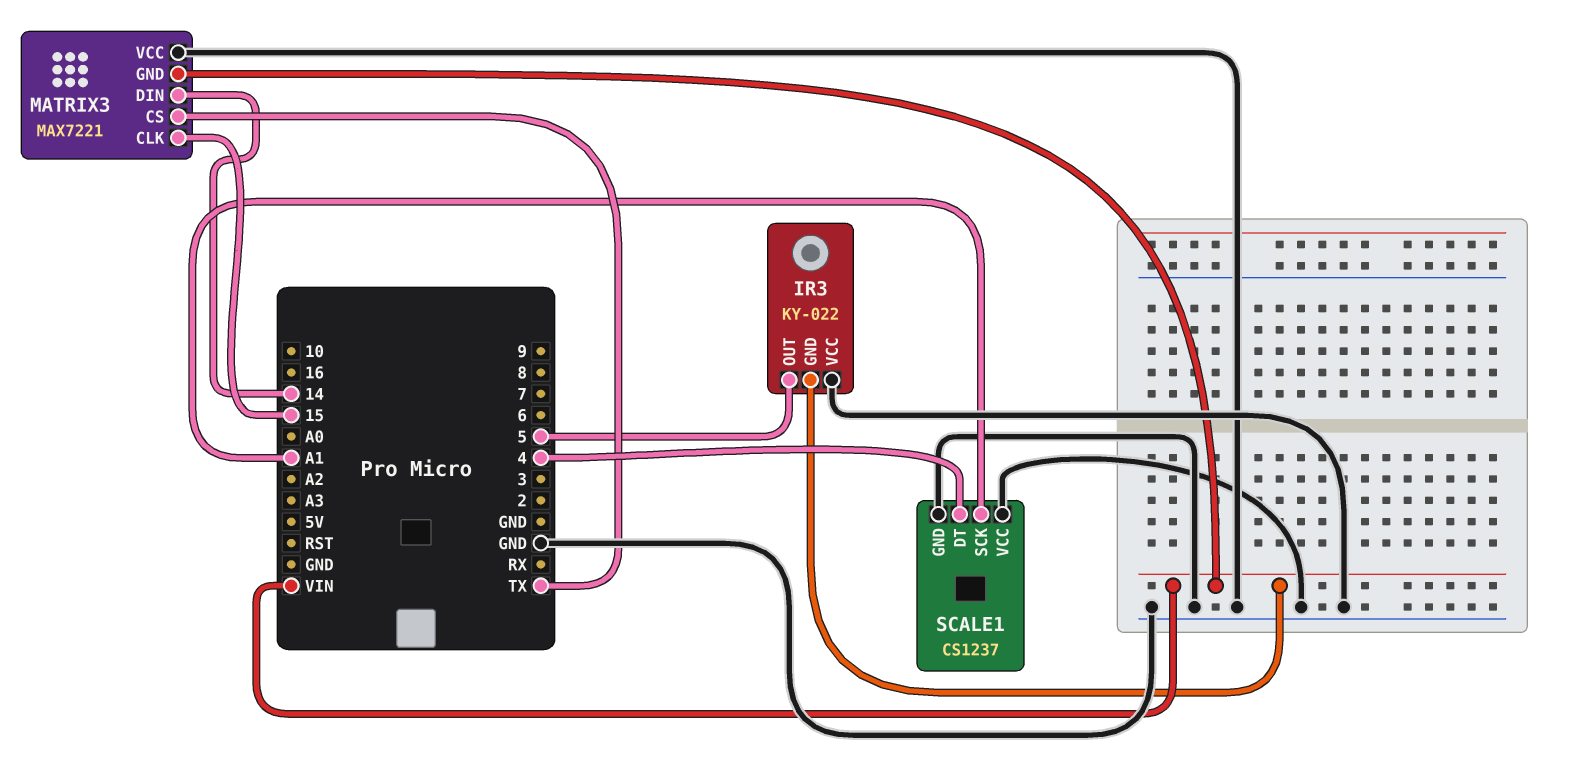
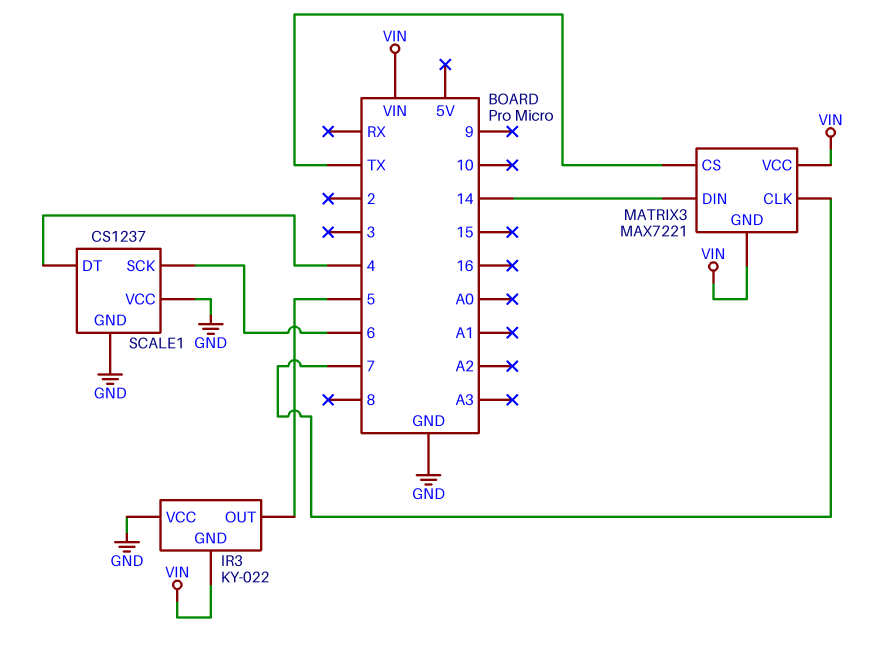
MATRIX3 pin CLK: 15 -> 7
MATRIX3 pin VCC: GND -> VIN
SCALE1 pin SCK: A1 -> 6

